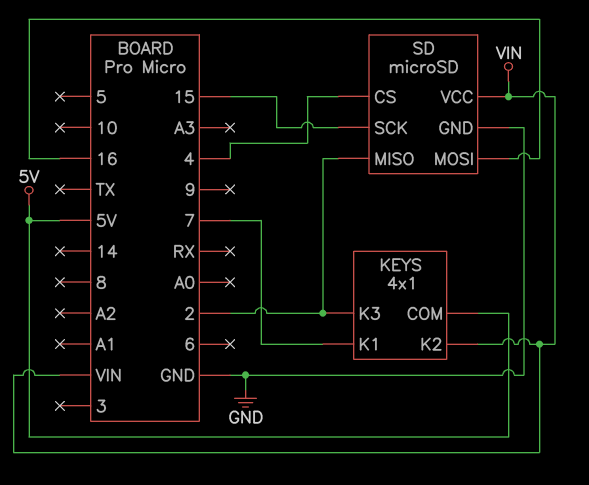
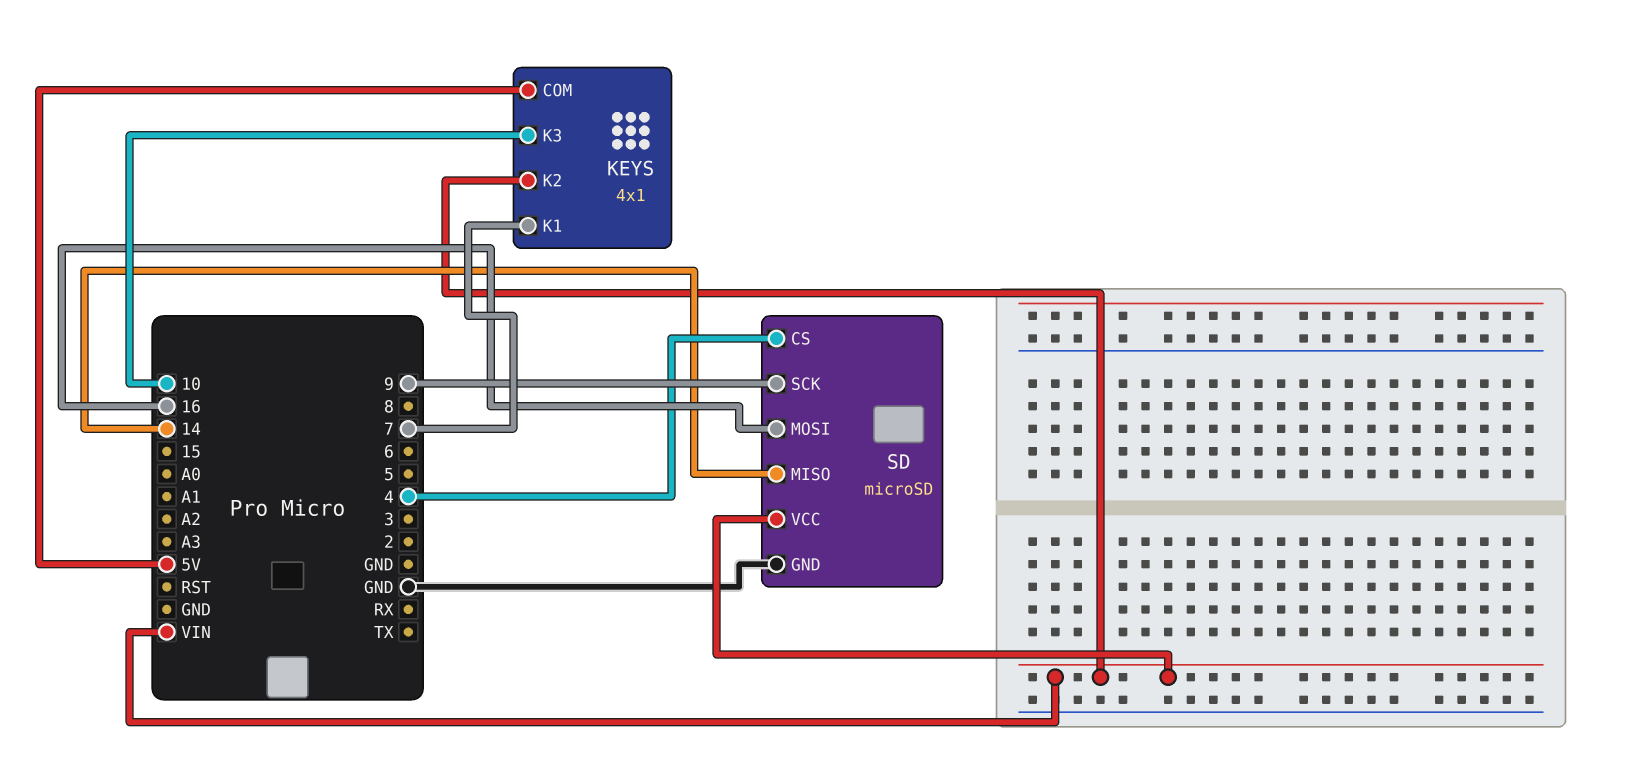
KEYS pin K3: 2 -> 10
SD pin MISO: 2 -> 14
SD pin SCK: 15 -> 9

